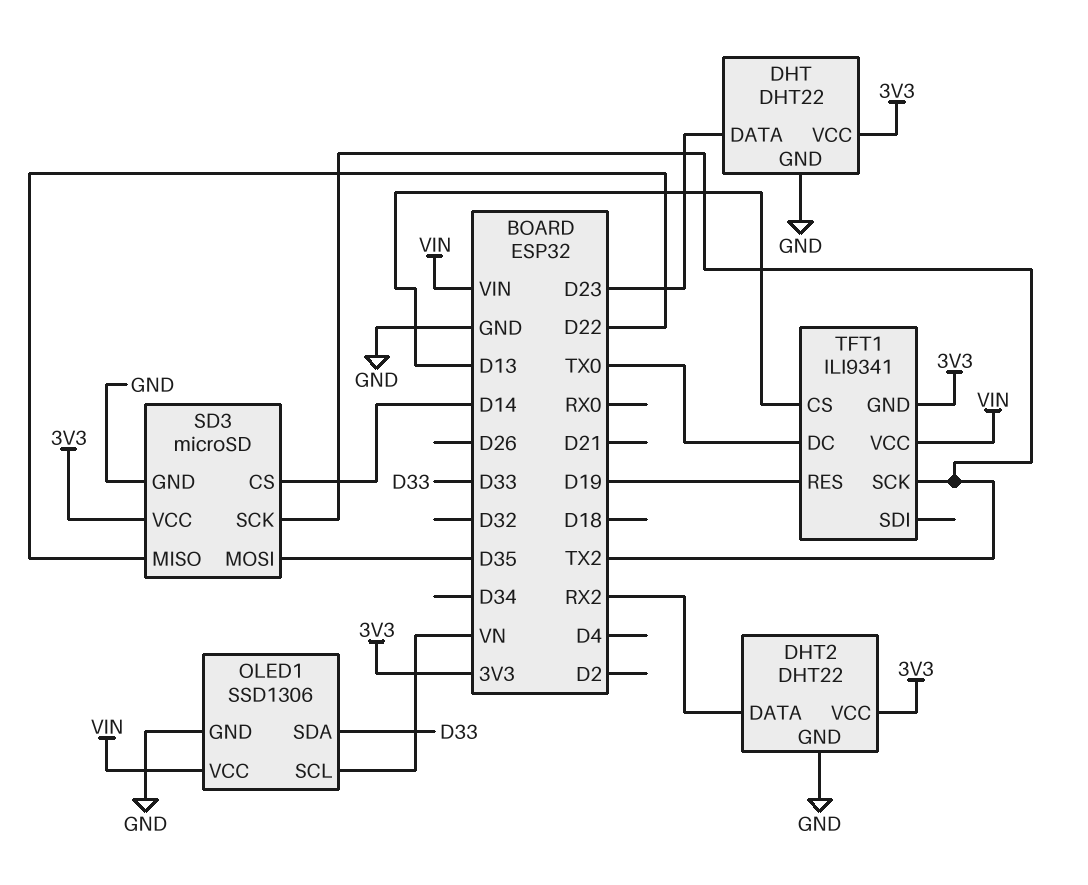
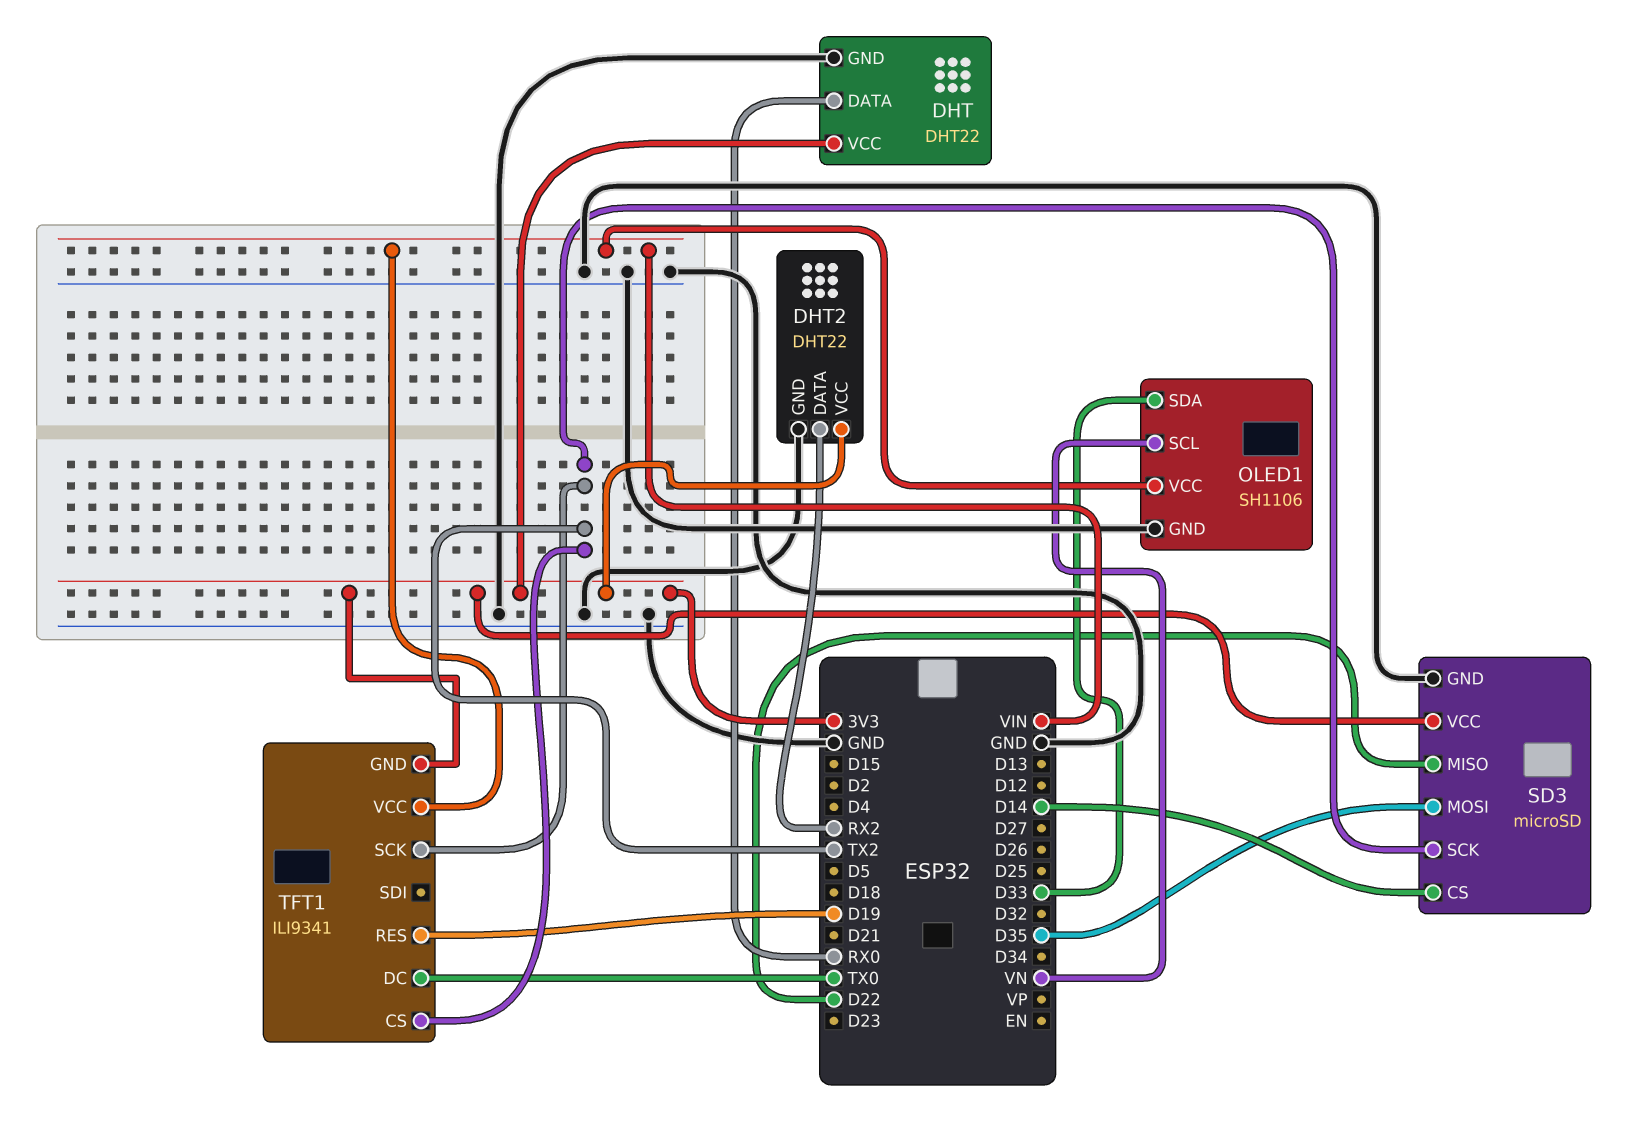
DHT pin DATA: D23 -> RX0
OLED1: SSD1306 -> SH1106
TFT1 pin CS: D13 -> TX2

